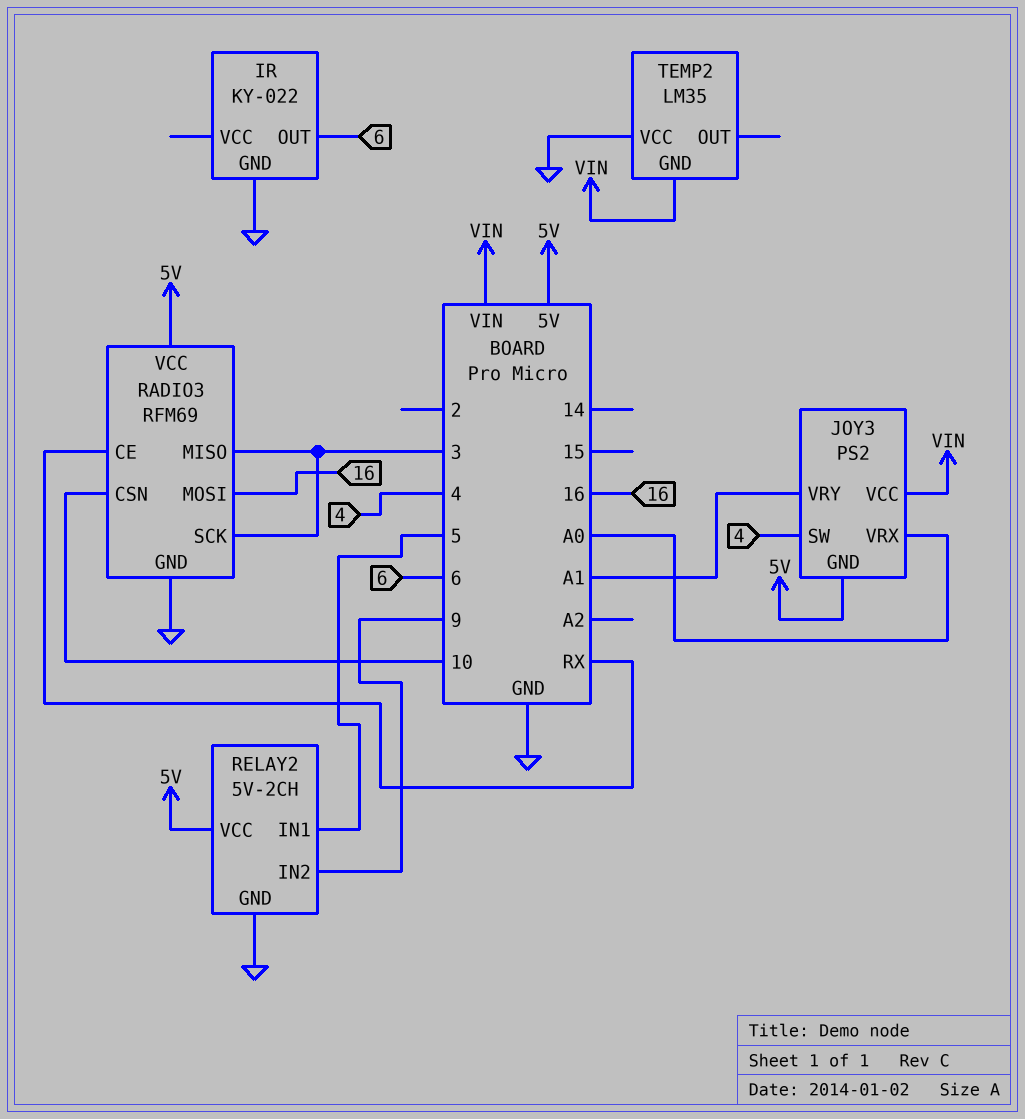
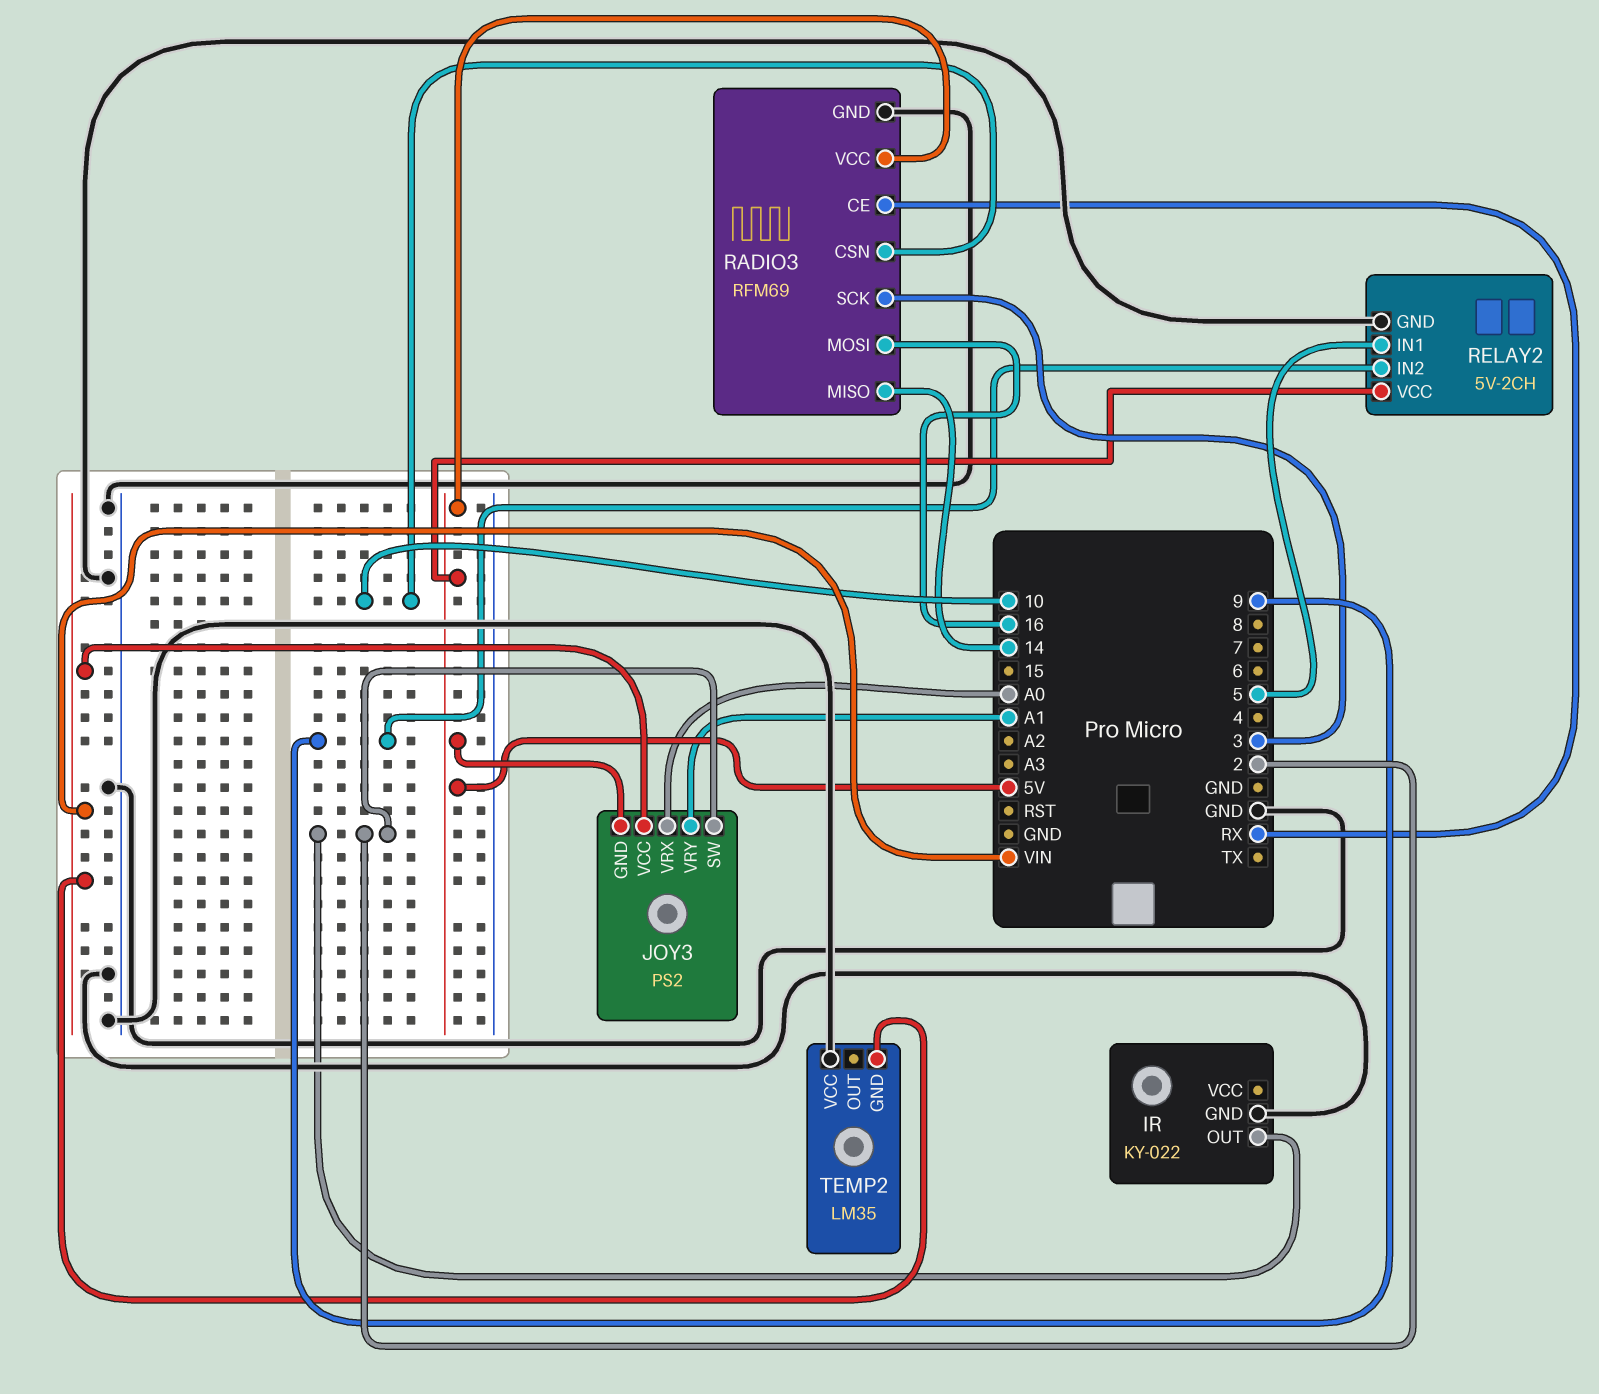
IR pin OUT: 6 -> 2
JOY3 pin SW: 4 -> 2
RADIO3 pin MISO: 3 -> 14

